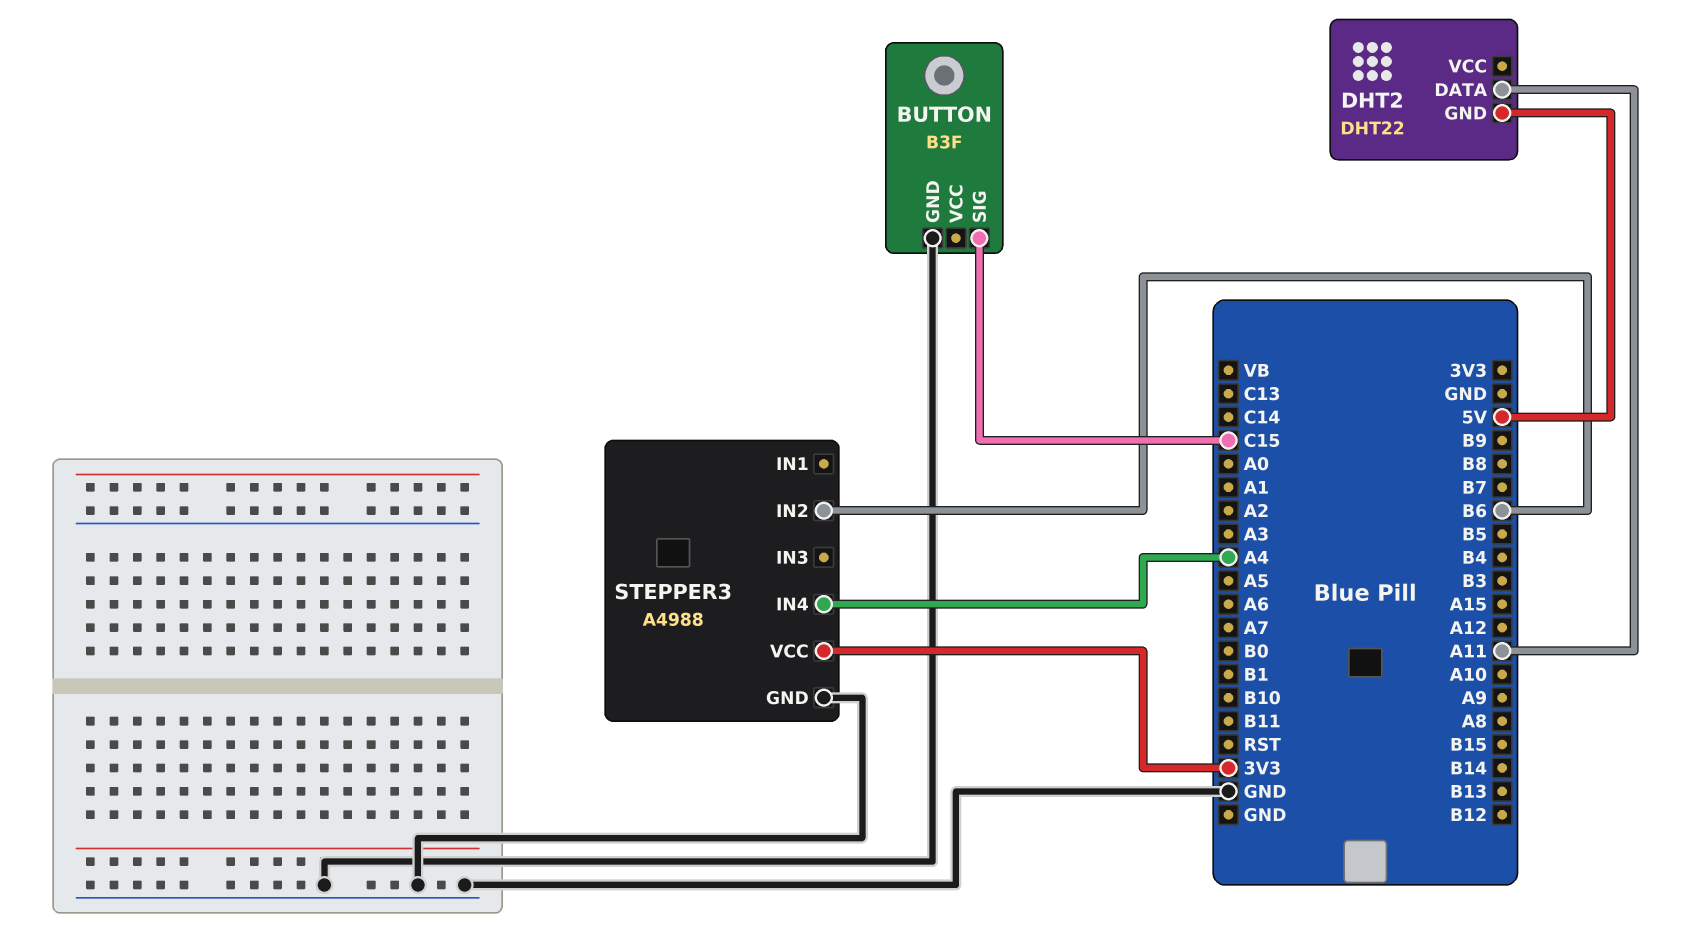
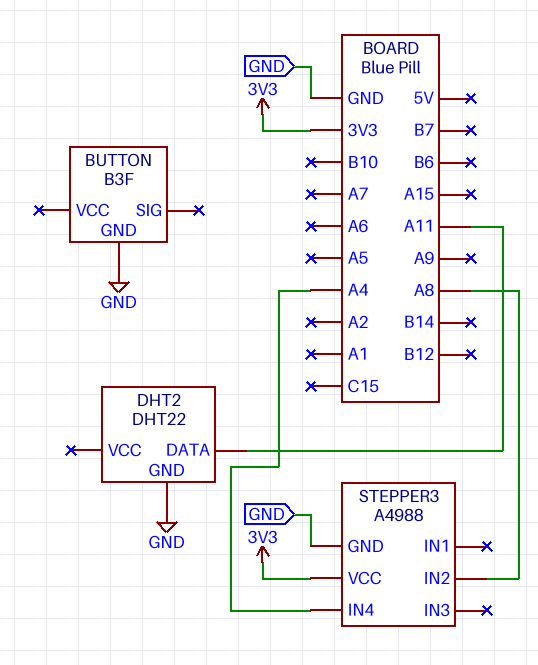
BUTTON pin SIG: C15 -> none
DHT2 pin GND: 5V -> GND
STEPPER3 pin IN2: B6 -> A8

